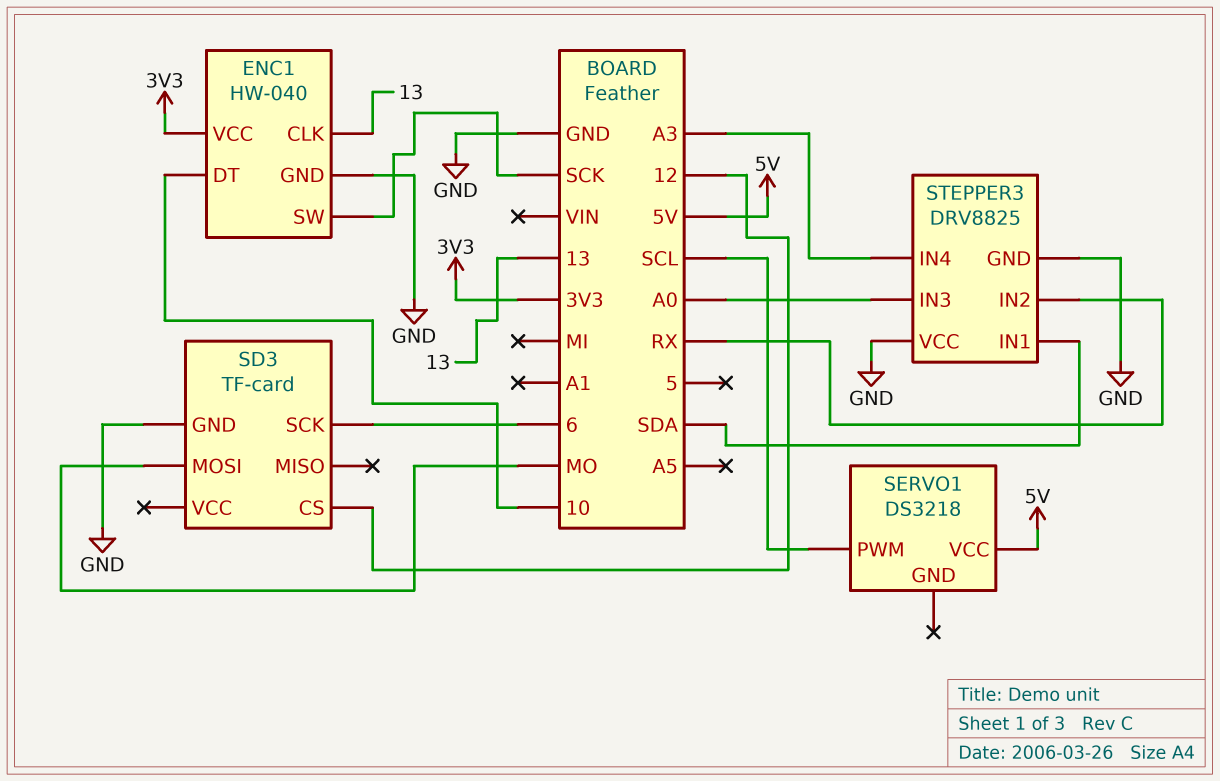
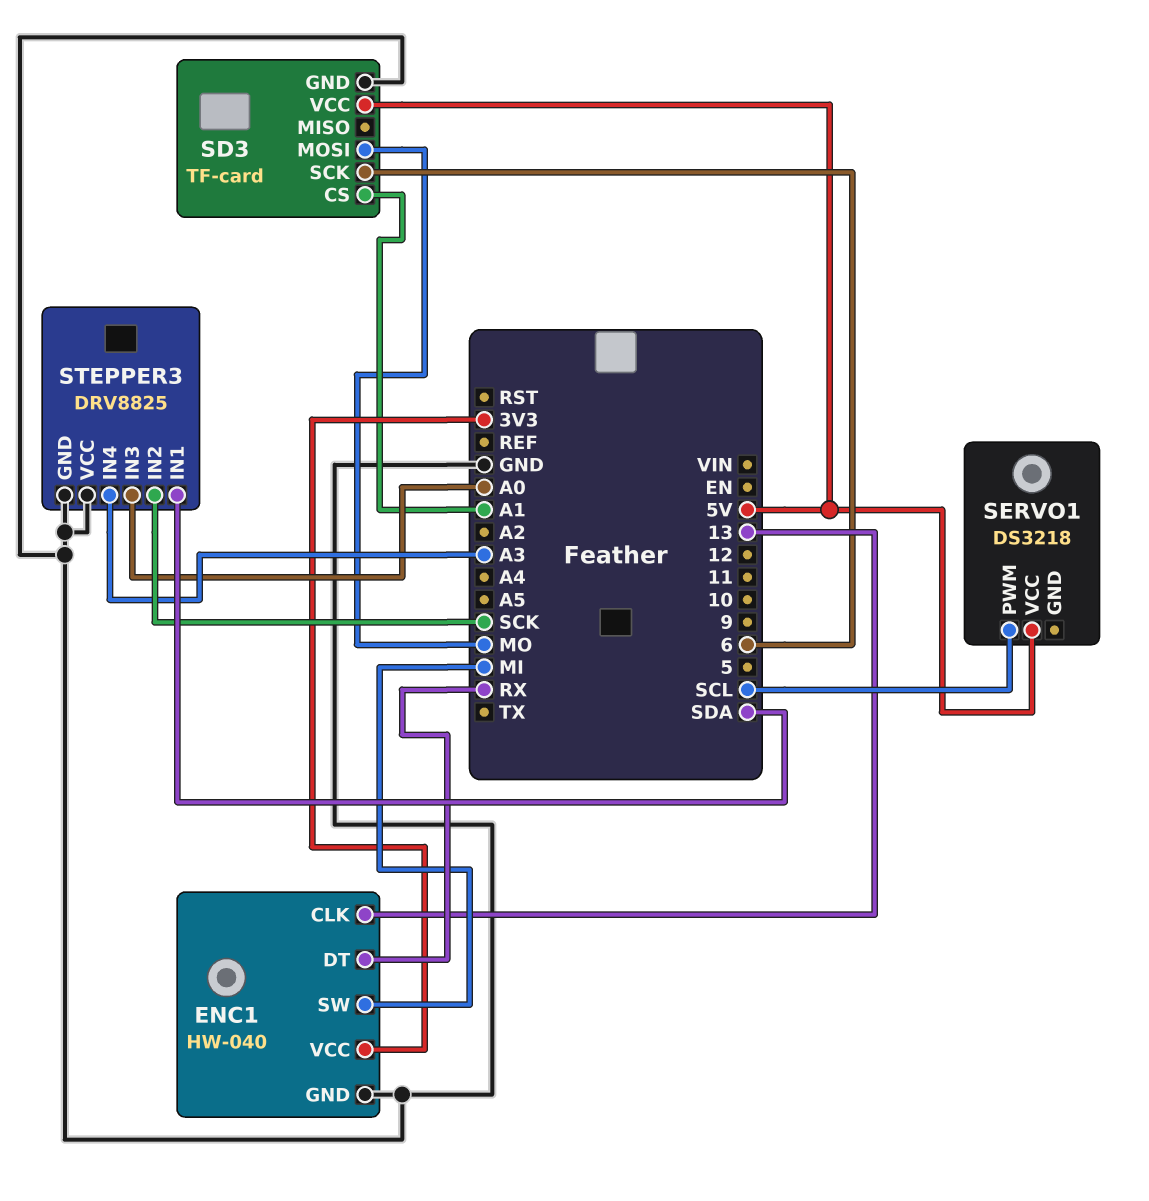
ENC1 pin DT: 10 -> RX
ENC1 pin SW: SCK -> MI
SD3 pin CS: 12 -> A1
SD3 pin VCC: none -> 5V
STEPPER3 pin IN2: RX -> SCK

